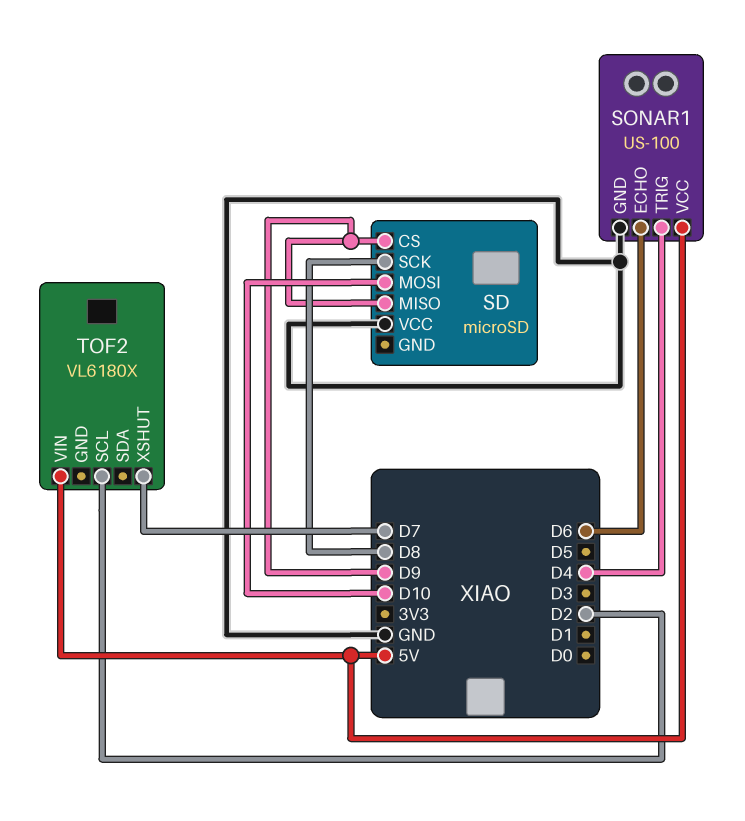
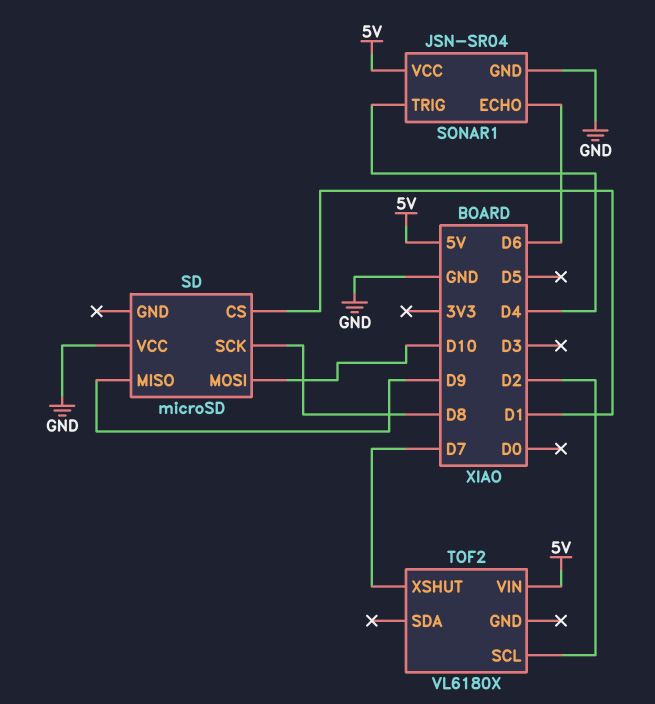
SD pin CS: D9 -> D1
SONAR1: US-100 -> JSN-SR04

